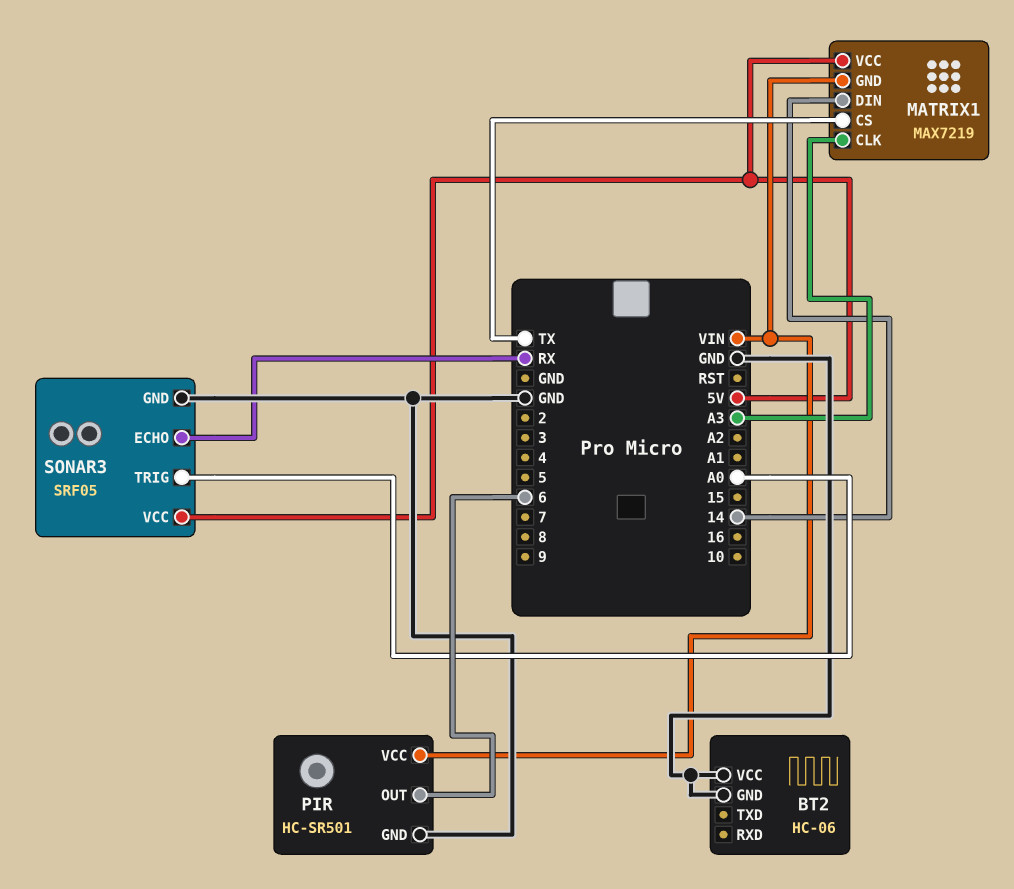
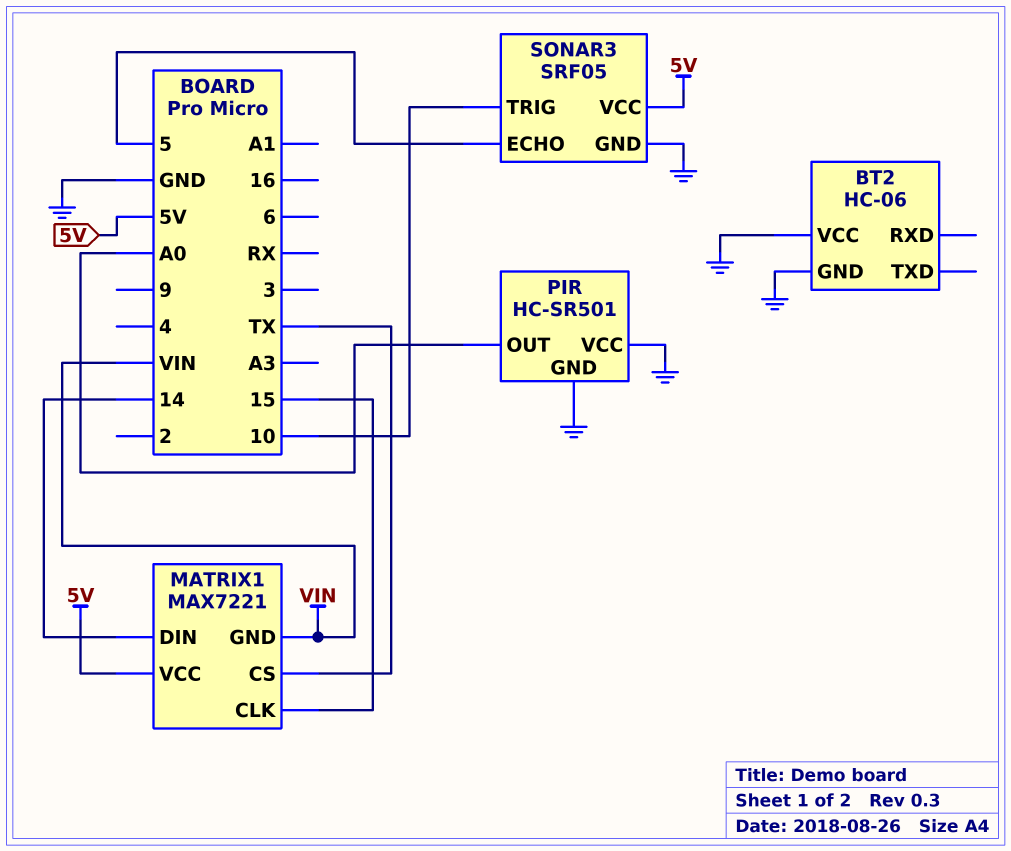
MATRIX1: MAX7219 -> MAX7221
MATRIX1 pin CLK: A3 -> 15
PIR pin OUT: 6 -> A0
PIR pin VCC: VIN -> GND
SONAR3 pin ECHO: RX -> 5
SONAR3 pin TRIG: A0 -> 10

